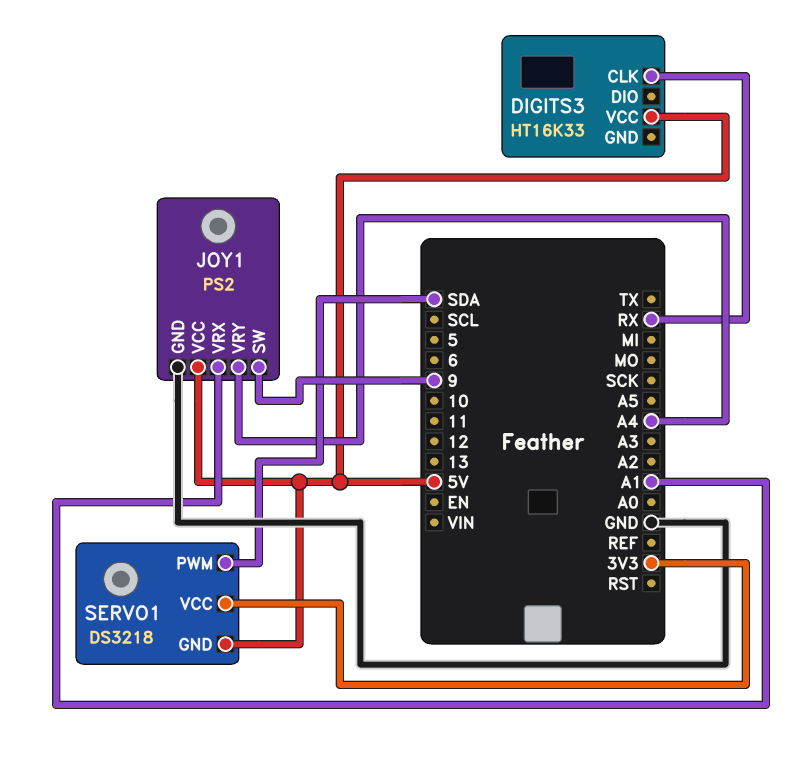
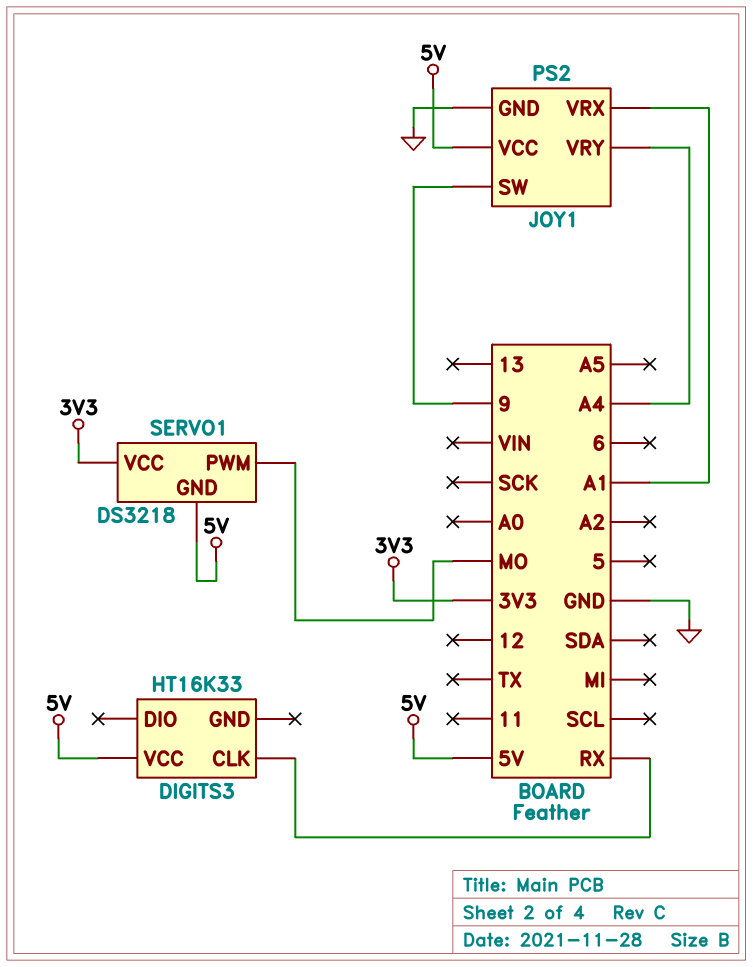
SERVO1 pin PWM: SDA -> MO

